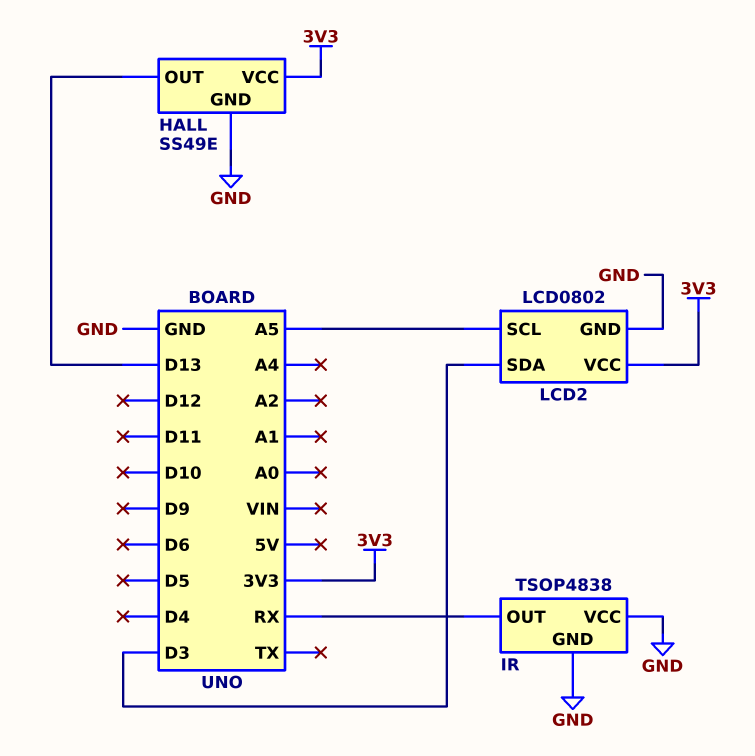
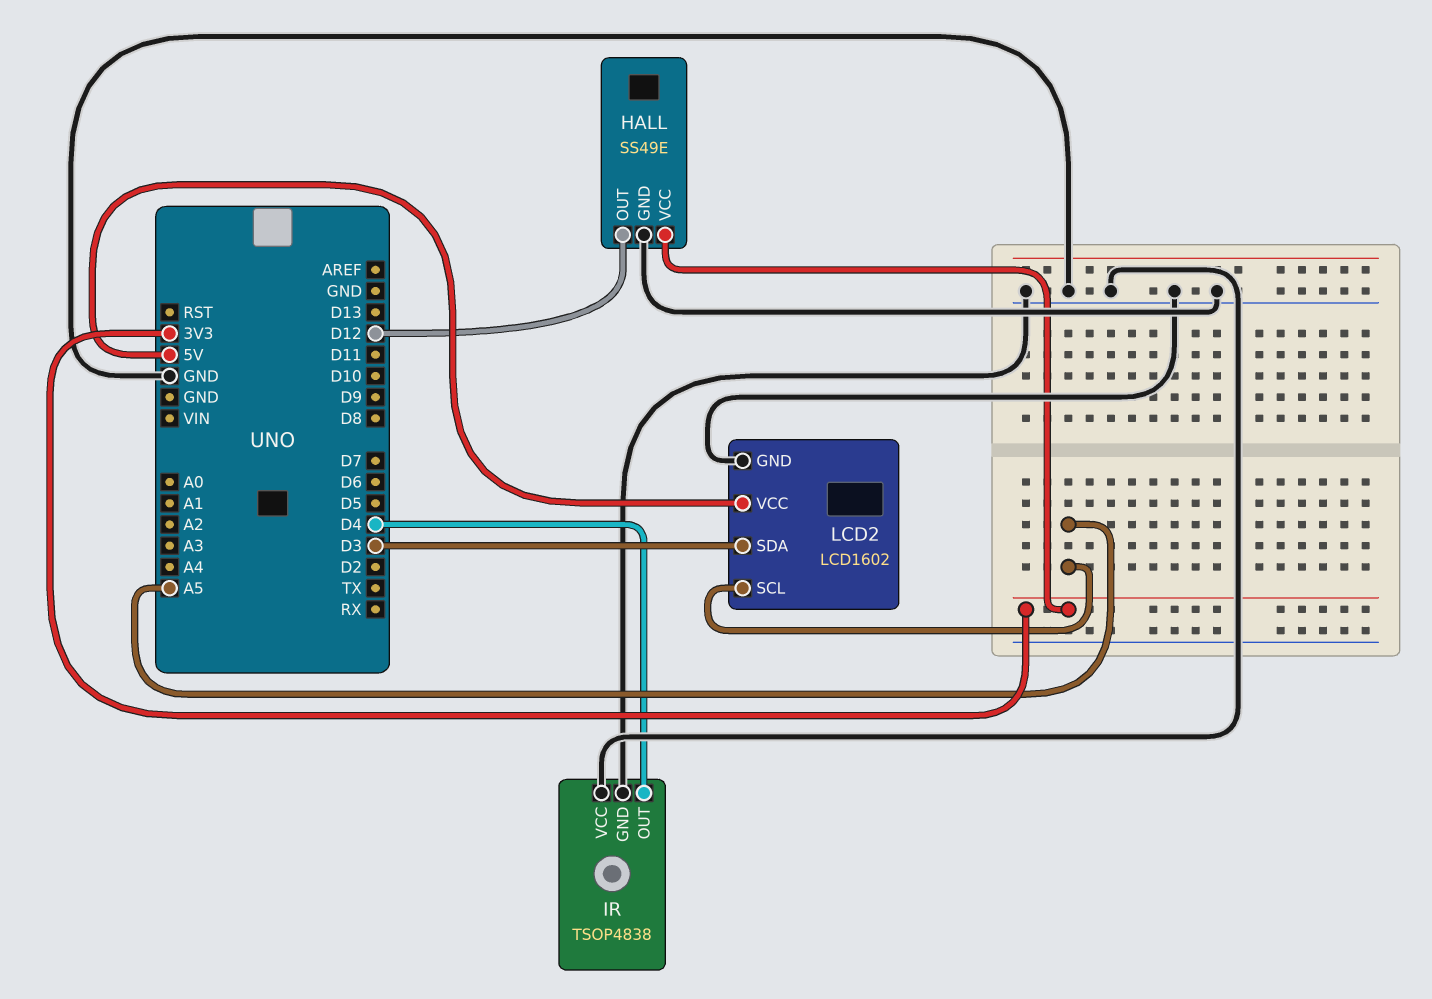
HALL pin OUT: D13 -> D12
IR pin OUT: RX -> D4
LCD2: LCD0802 -> LCD1602
LCD2 pin VCC: 3V3 -> 5V

